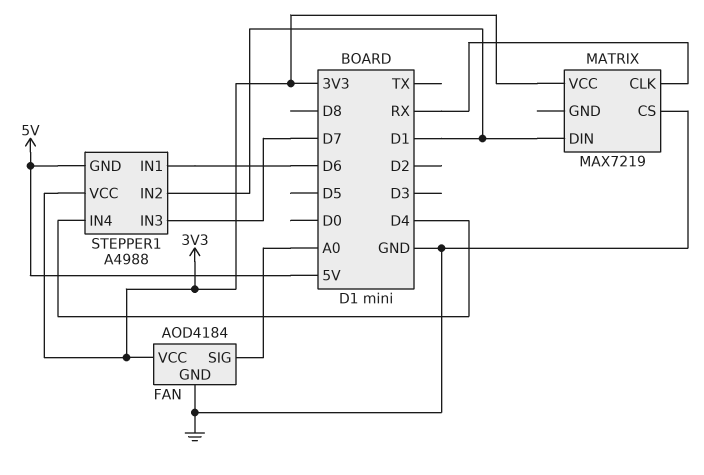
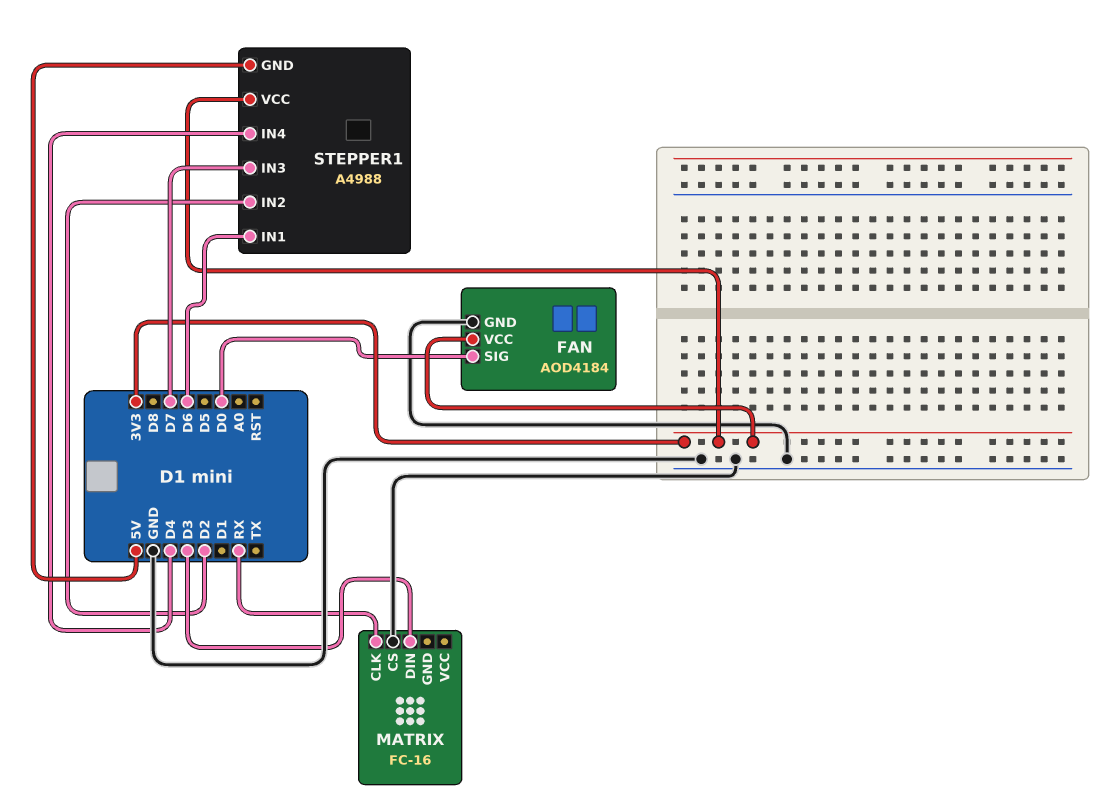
FAN pin SIG: A0 -> D0
MATRIX: MAX7219 -> FC-16
MATRIX pin DIN: D1 -> D3
MATRIX pin VCC: 3V3 -> none
STEPPER1 pin IN2: D1 -> D2

